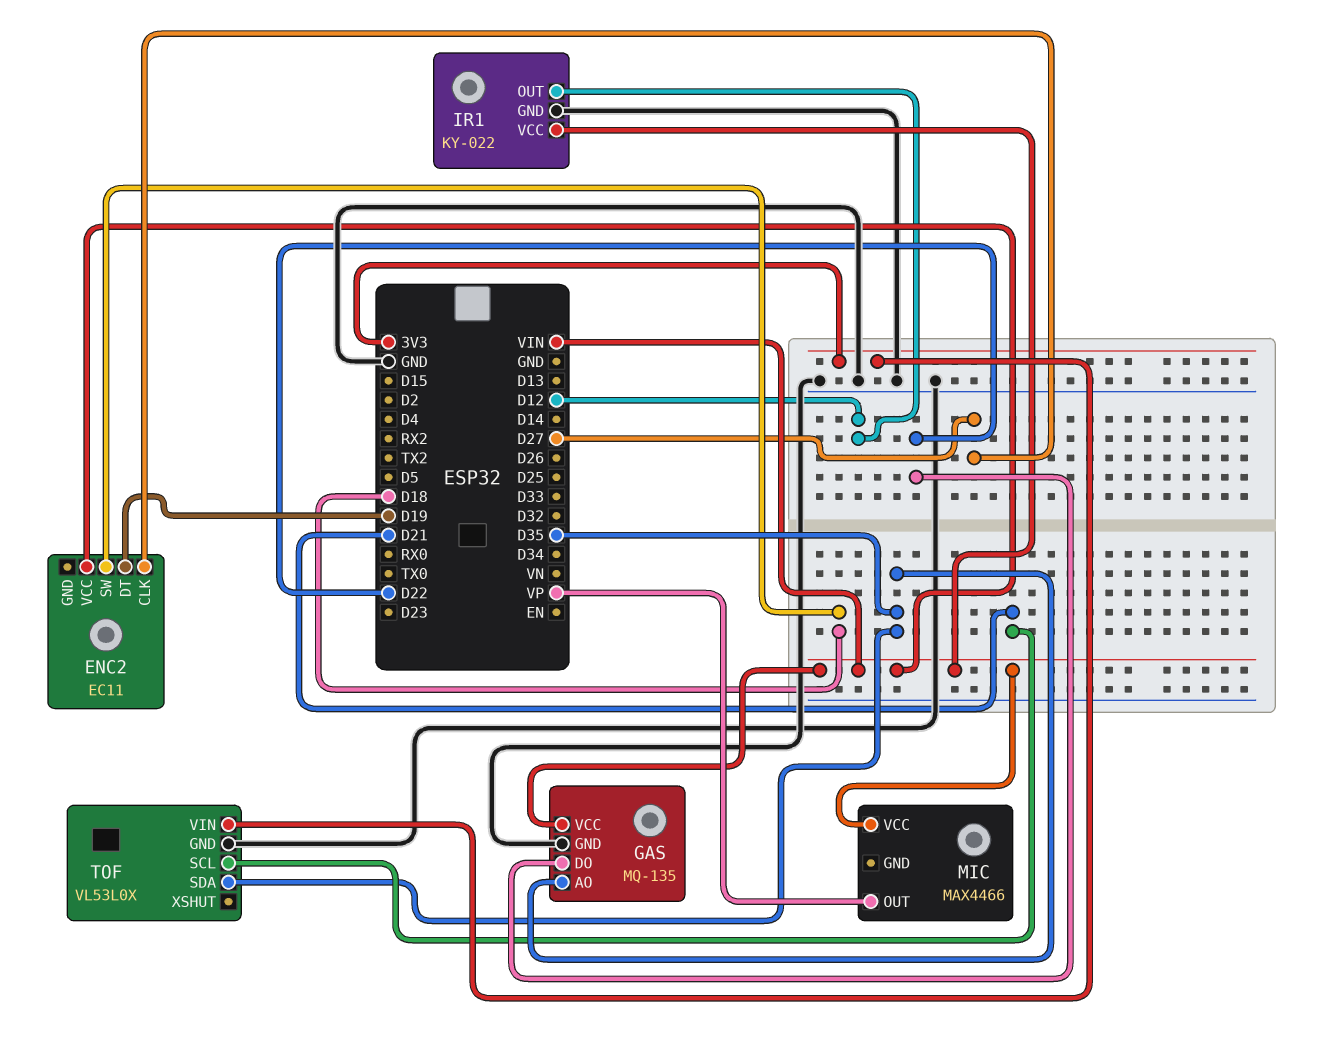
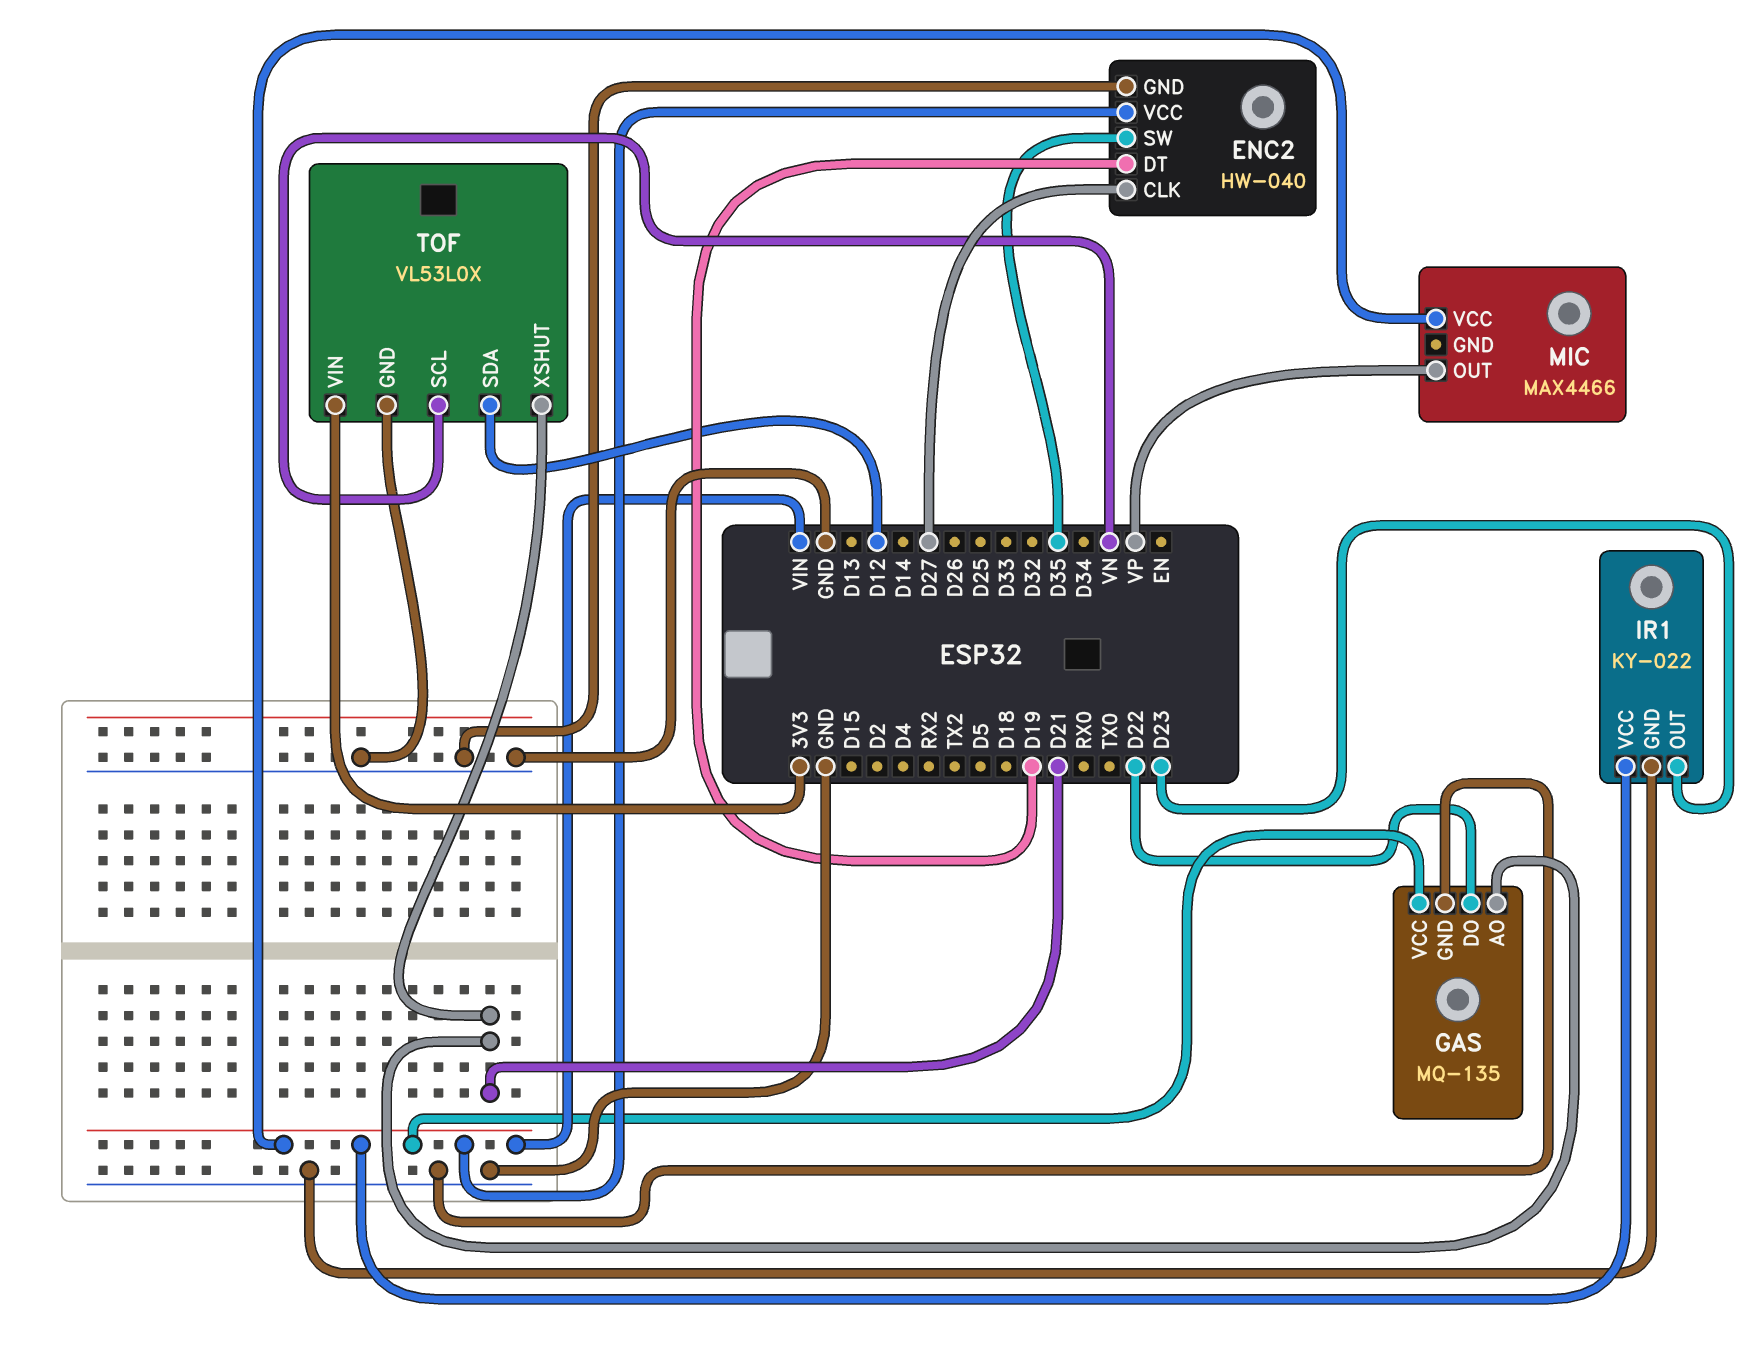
ENC2: EC11 -> HW-040
ENC2 pin GND: none -> GND
ENC2 pin SW: D18 -> D35
GAS pin AO: D35 -> D21
IR1 pin OUT: D12 -> D23
TOF pin SCL: D21 -> VN
TOF pin SDA: D35 -> D12
TOF pin XSHUT: none -> D21

